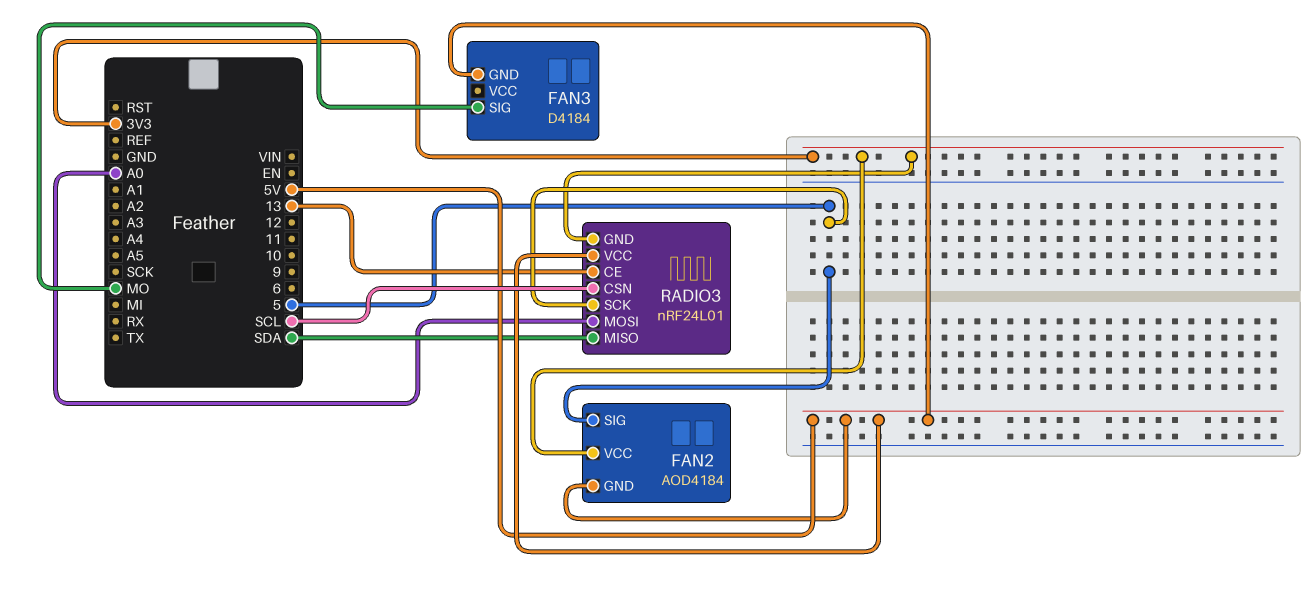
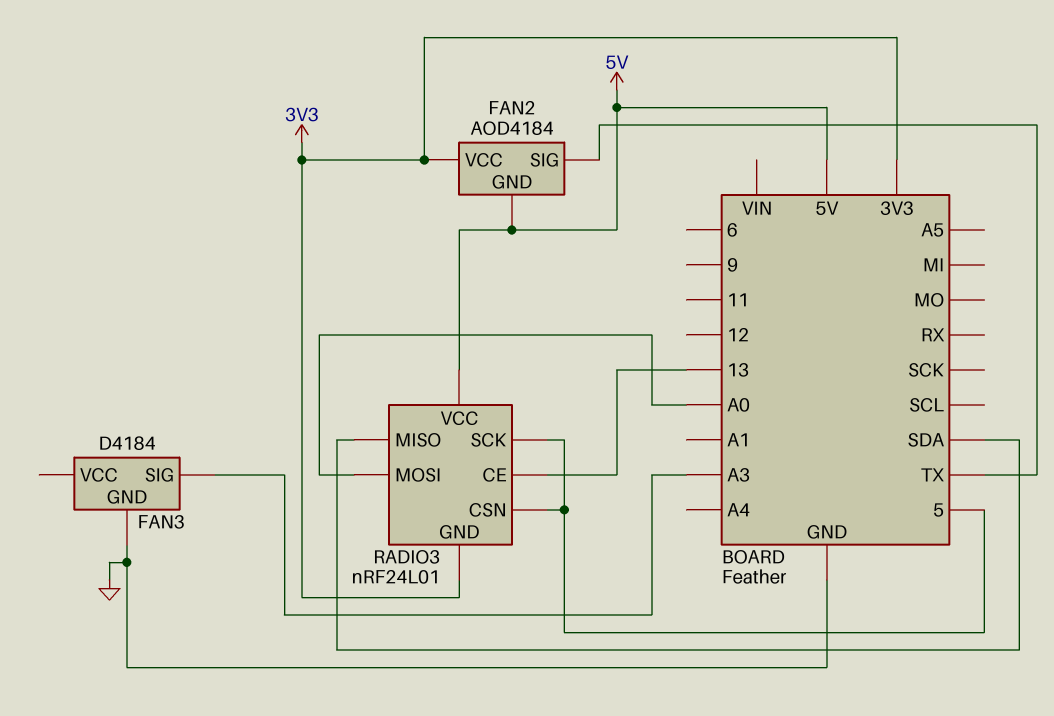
FAN2 pin SIG: 5 -> TX
FAN3 pin GND: 5V -> GND
FAN3 pin SIG: MO -> A3
RADIO3 pin CSN: SCL -> 5

